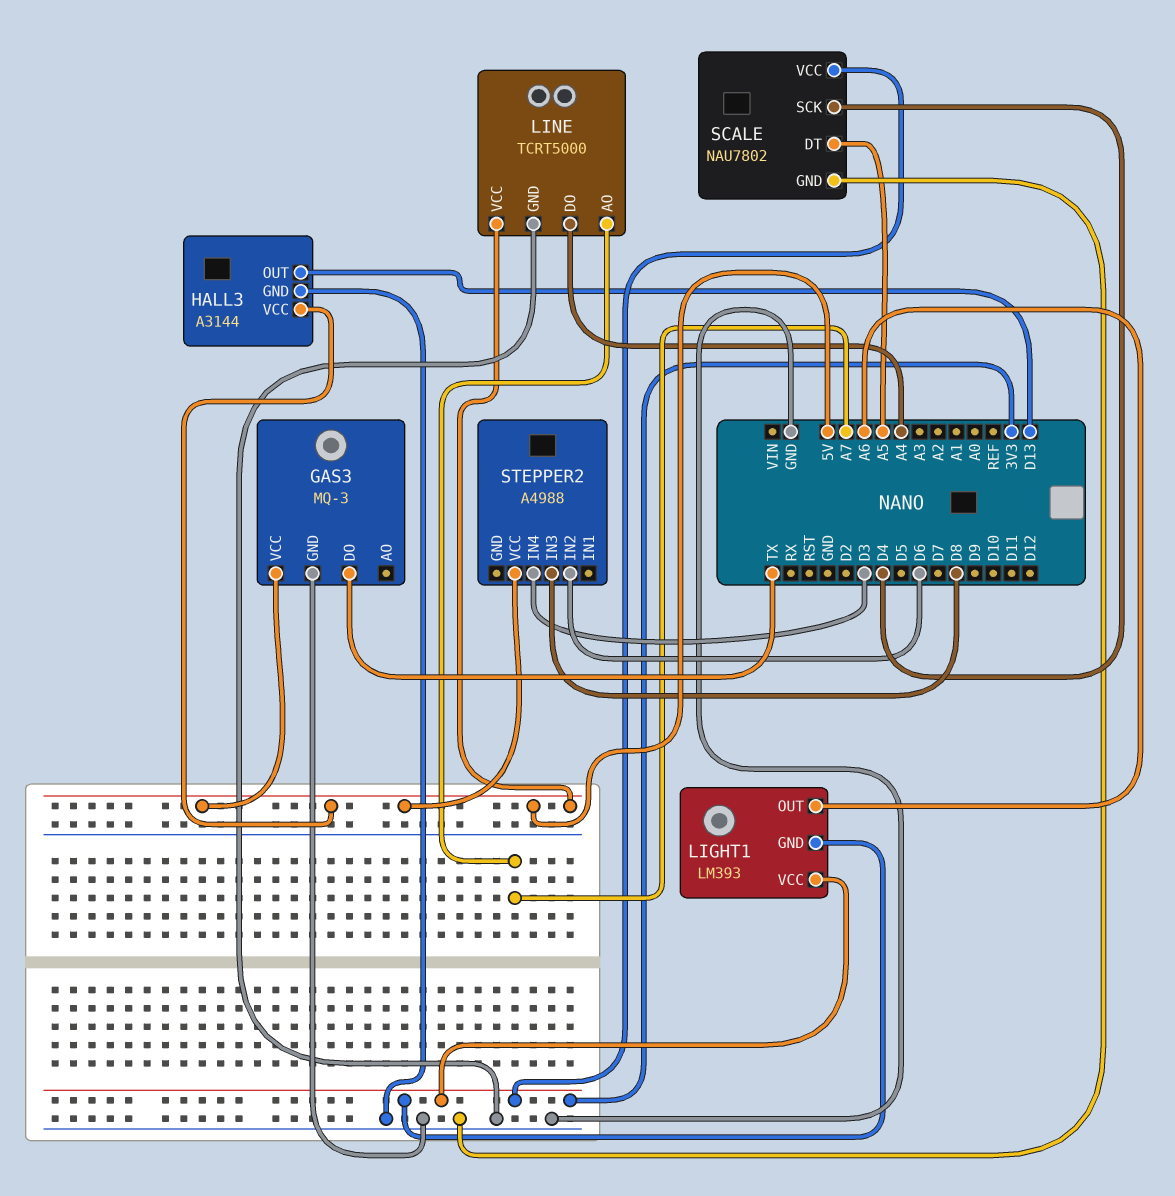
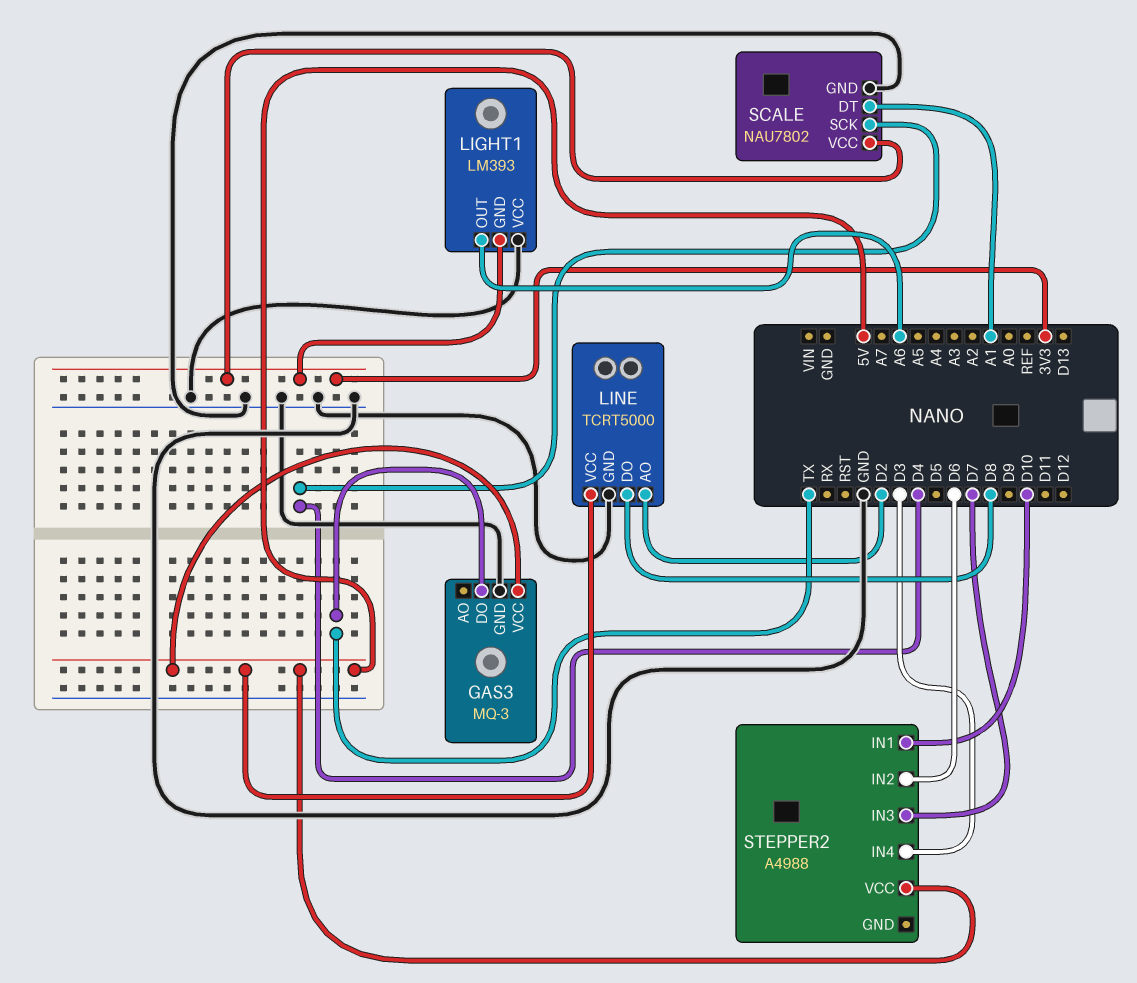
HALL3: A3144 -> none
HALL3 pin GND: GND -> none
HALL3 pin OUT: D13 -> none
HALL3 pin VCC: 5V -> none
LIGHT1 pin VCC: 3V3 -> GND
LINE pin AO: A7 -> D2
LINE pin DO: A4 -> D8
SCALE pin DT: A5 -> A1
STEPPER2 pin IN1: none -> D10
STEPPER2 pin IN3: D8 -> D7

